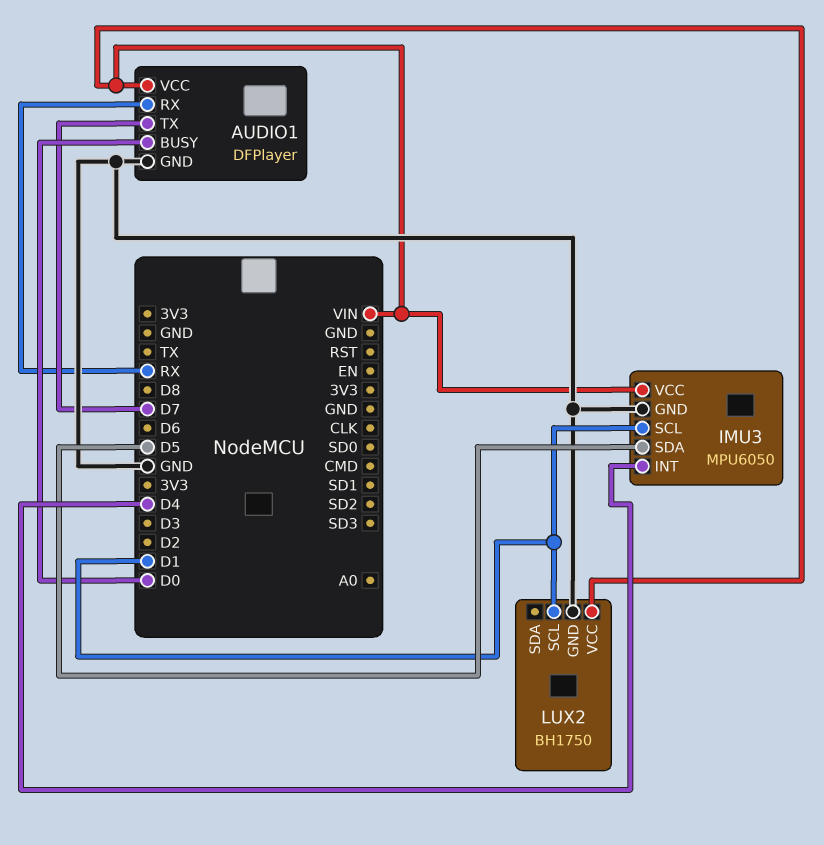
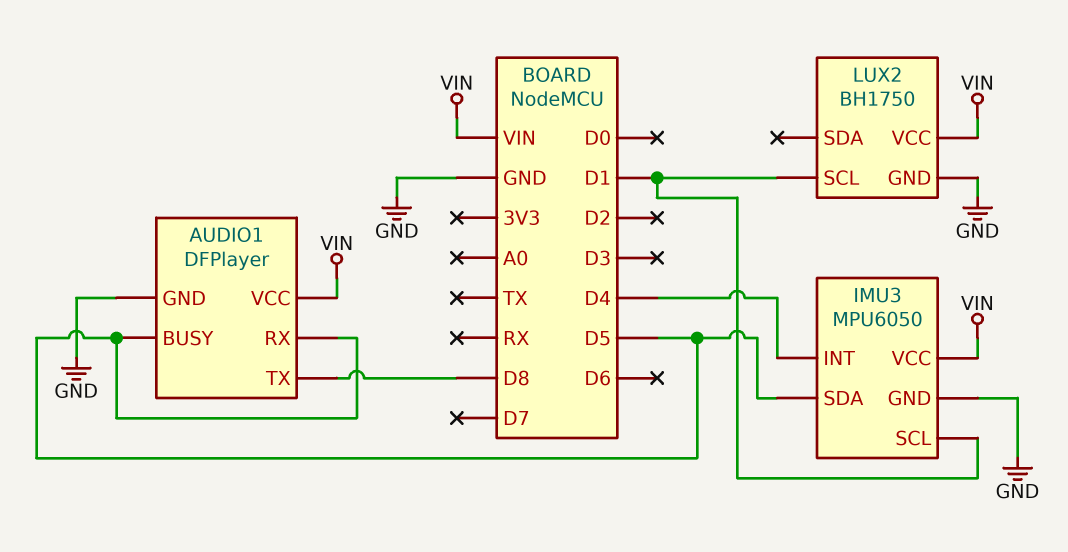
AUDIO1 pin BUSY: D0 -> D5
AUDIO1 pin RX: RX -> D5
AUDIO1 pin TX: D7 -> D8

